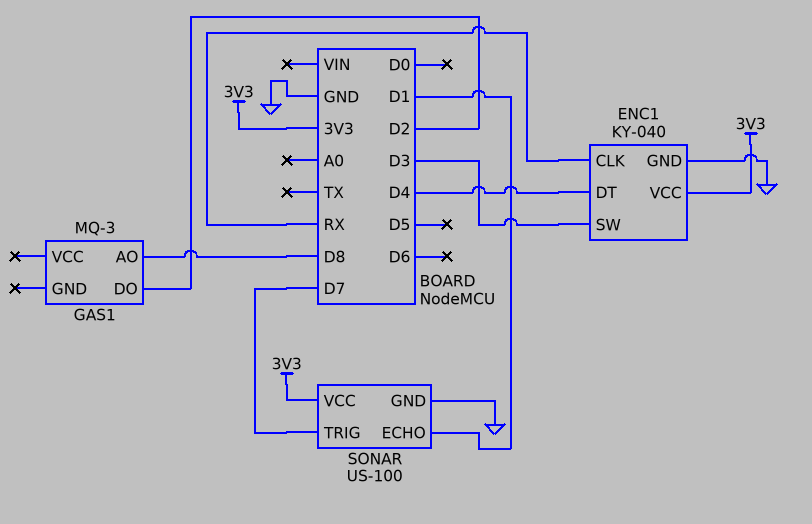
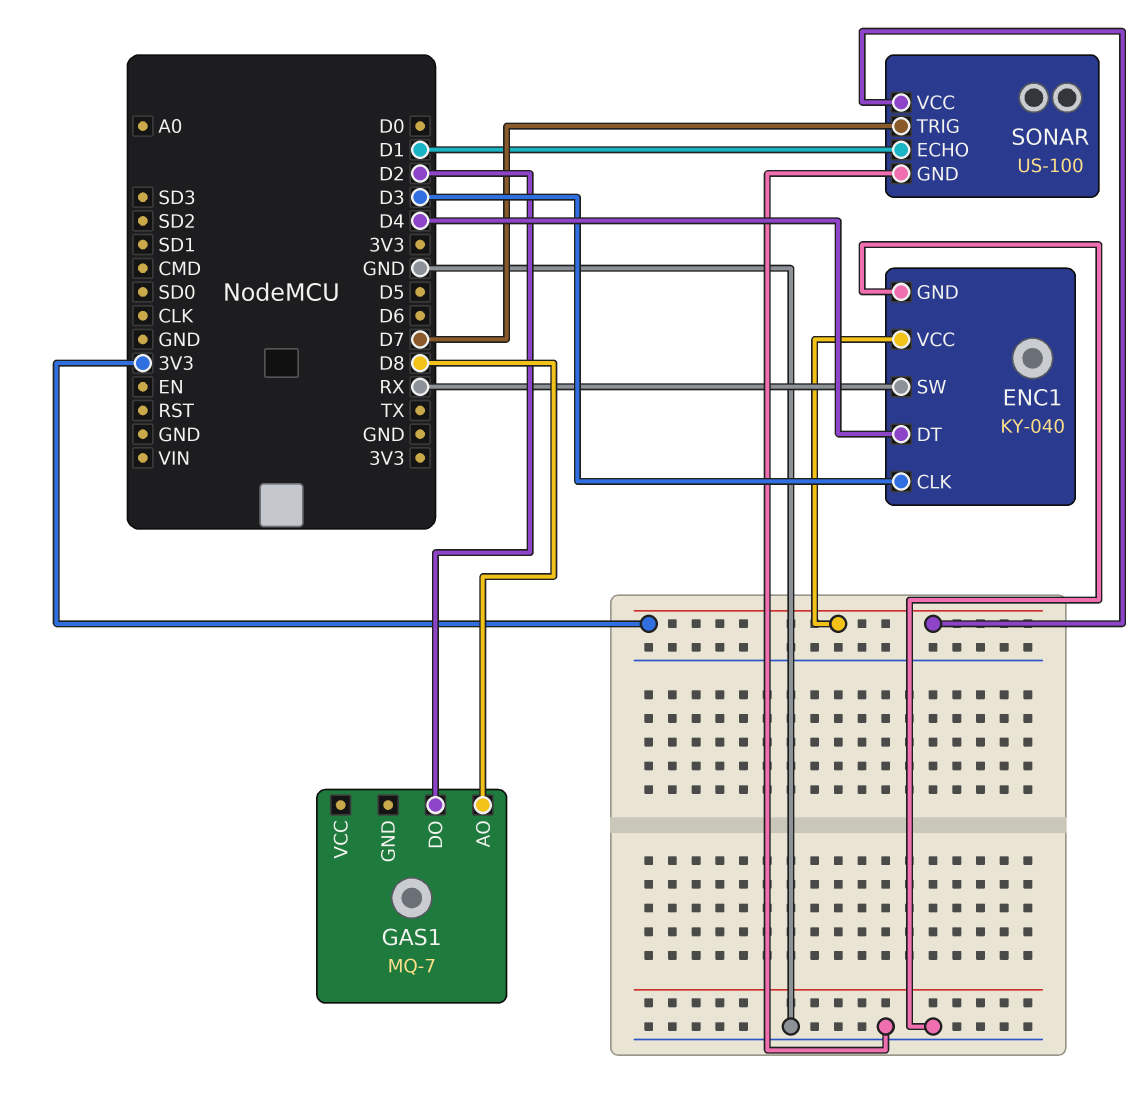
ENC1 pin CLK: RX -> D3
ENC1 pin SW: D3 -> RX
GAS1: MQ-3 -> MQ-7

